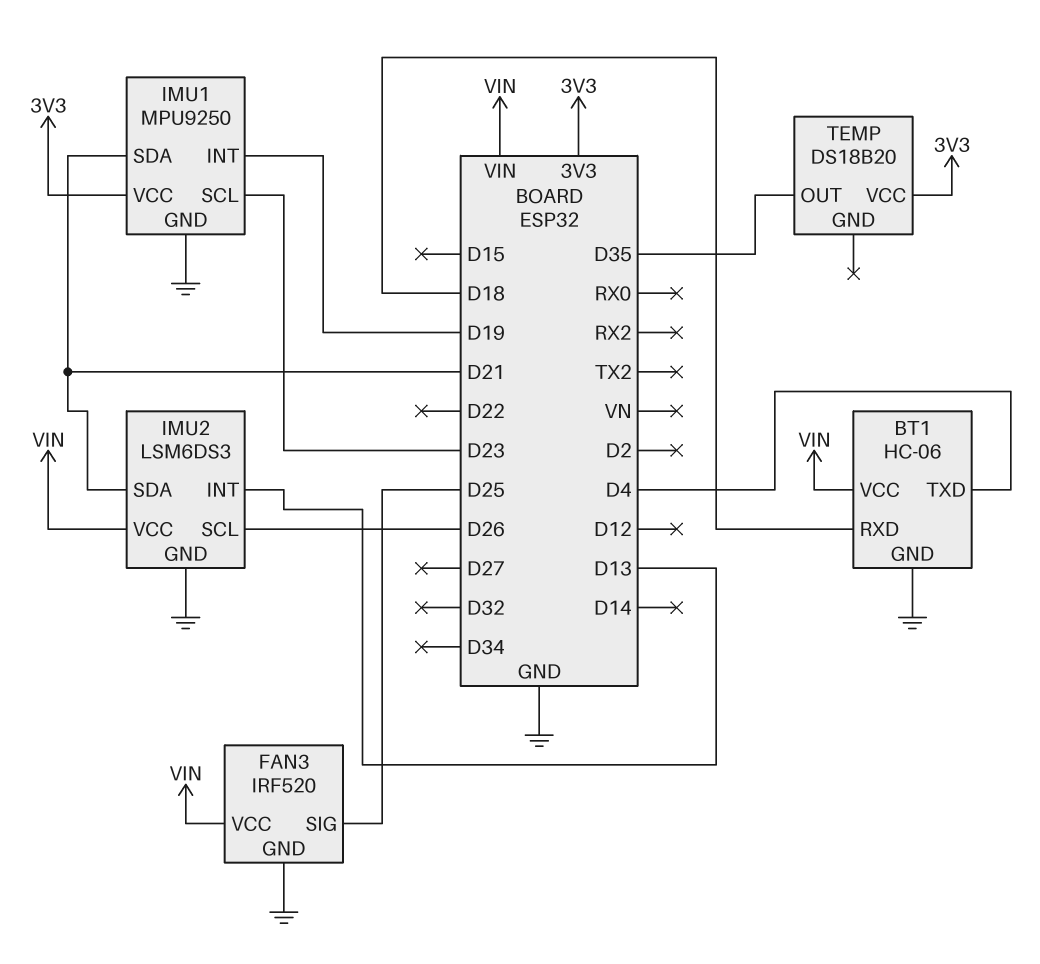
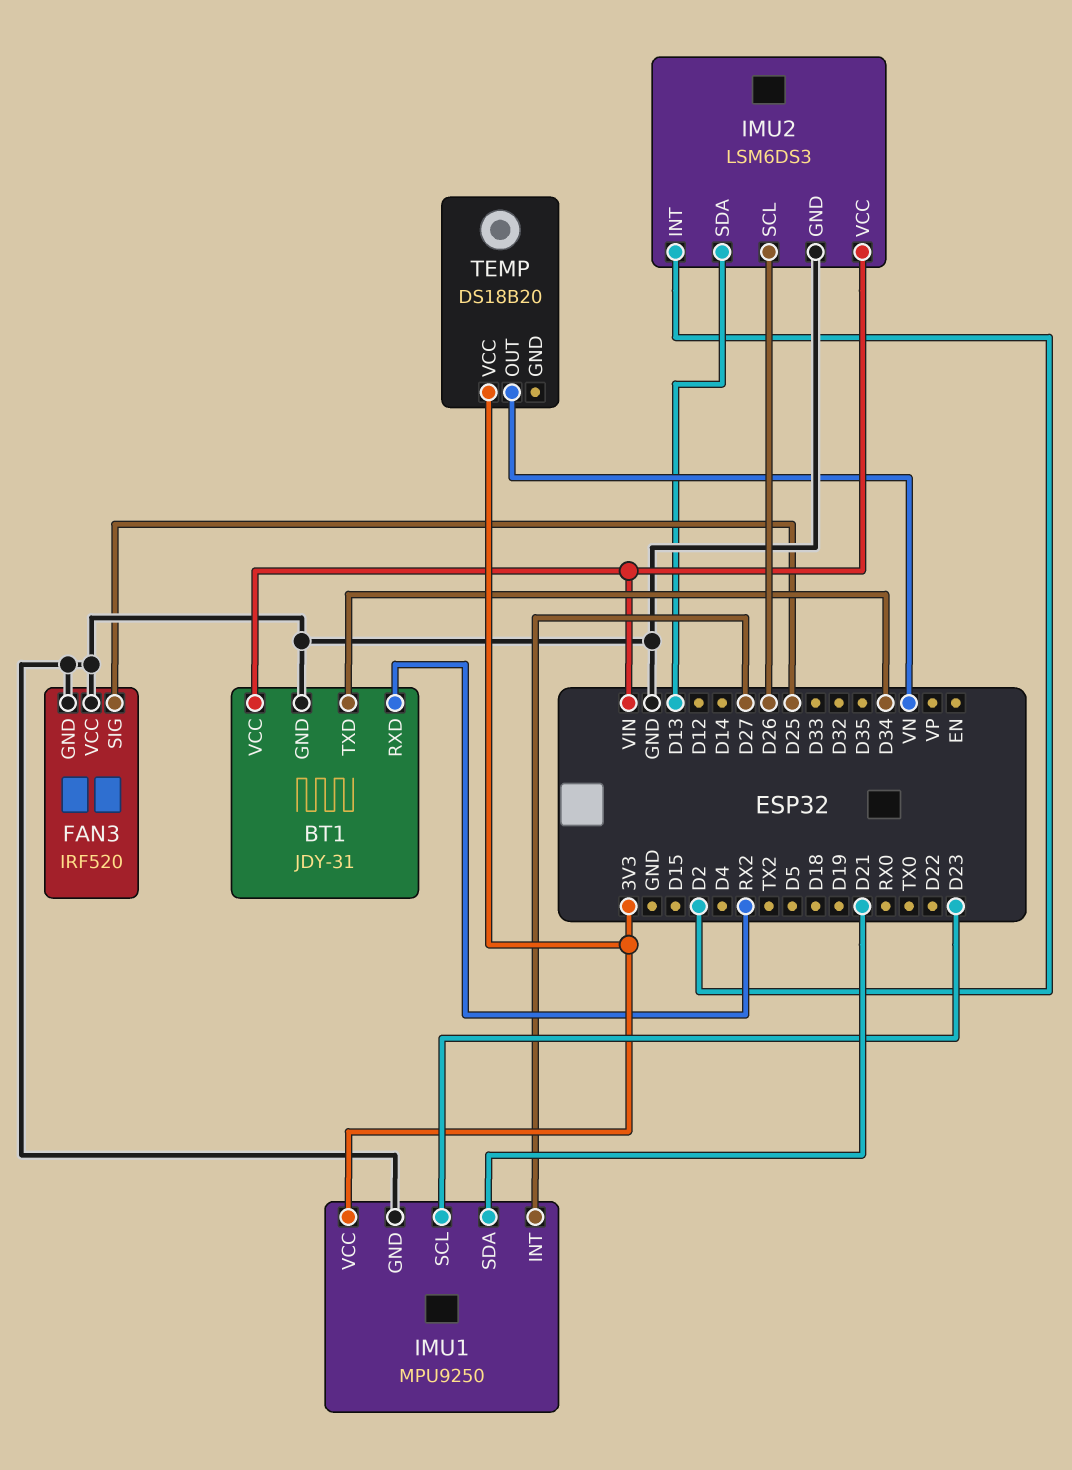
BT1: HC-06 -> JDY-31
BT1 pin RXD: D18 -> RX2
BT1 pin TXD: D4 -> D34
FAN3 pin VCC: VIN -> GND
IMU1 pin INT: D19 -> D27
IMU2 pin INT: D13 -> D2
IMU2 pin SDA: D21 -> D13
TEMP pin OUT: D35 -> VN

